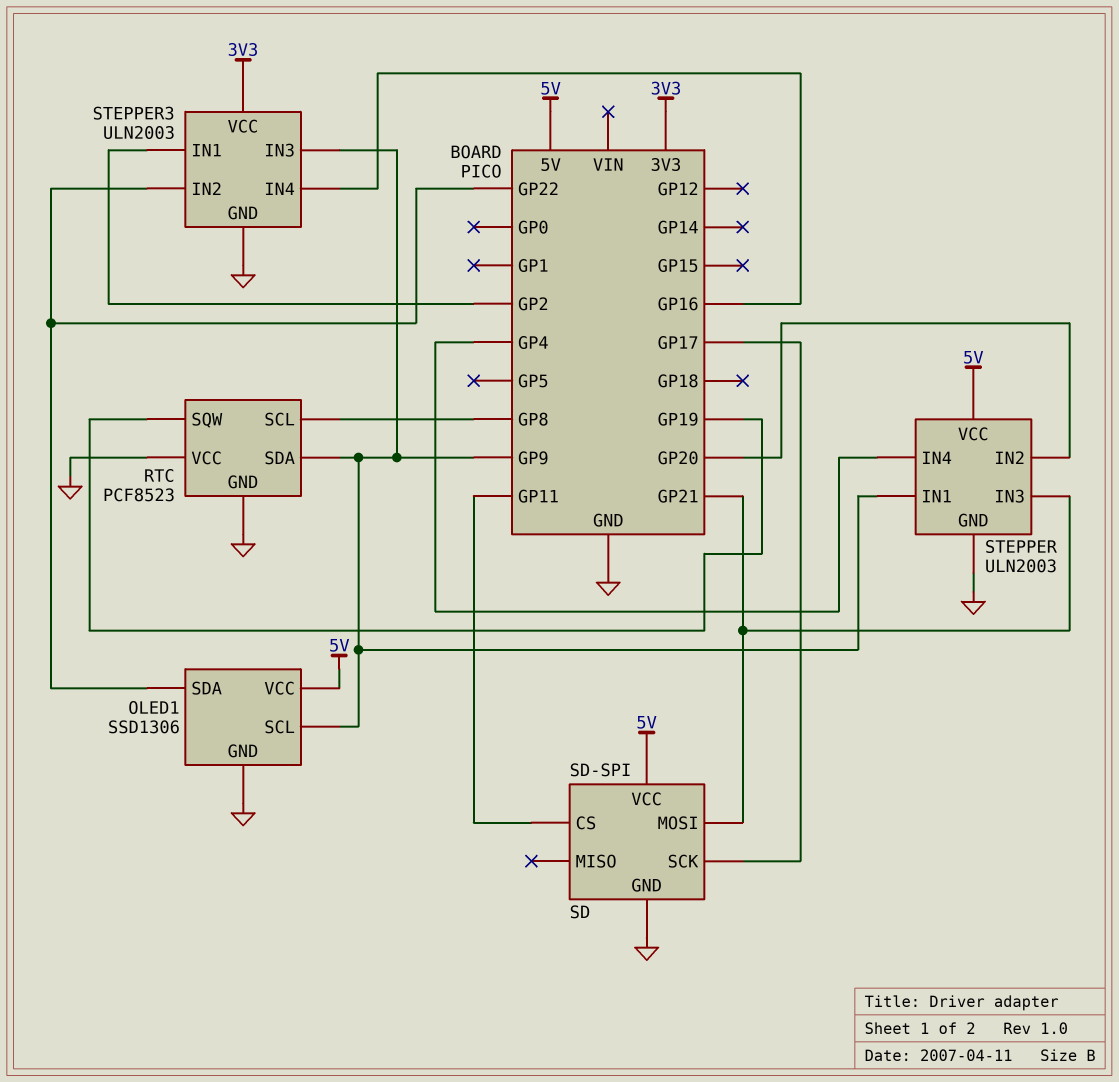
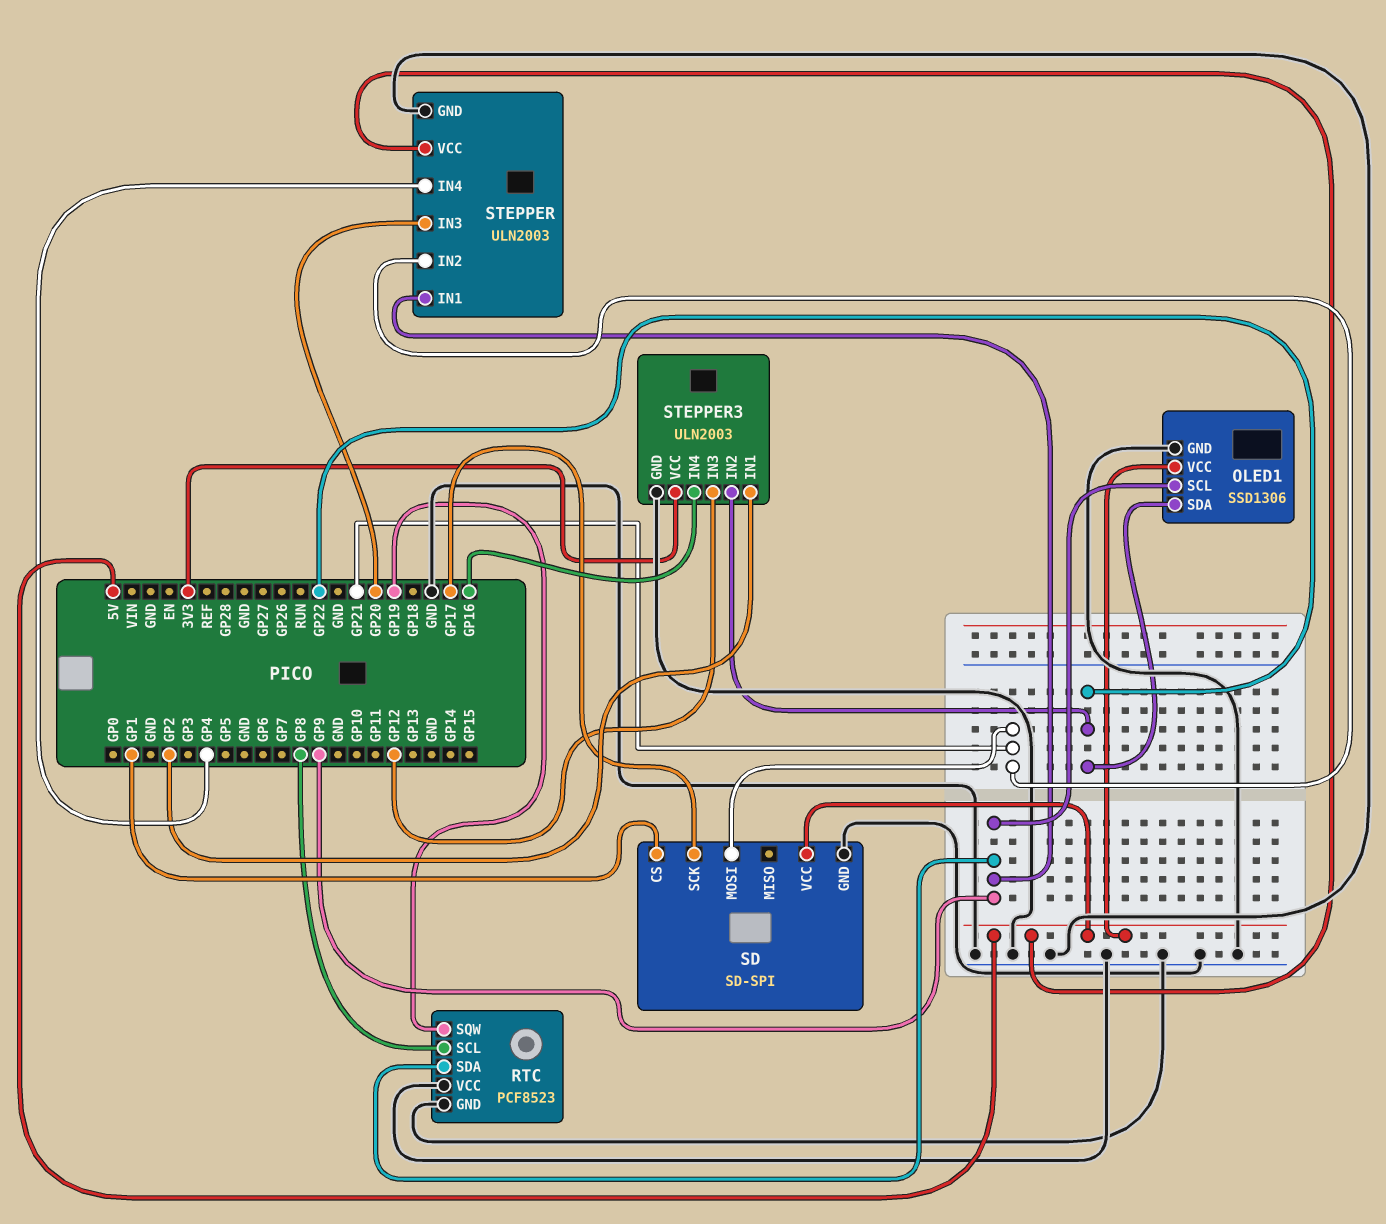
SD pin CS: GP11 -> GP1
STEPPER pin IN2: GP20 -> GP21
STEPPER pin IN3: GP21 -> GP20
STEPPER3 pin IN3: GP9 -> GP12

